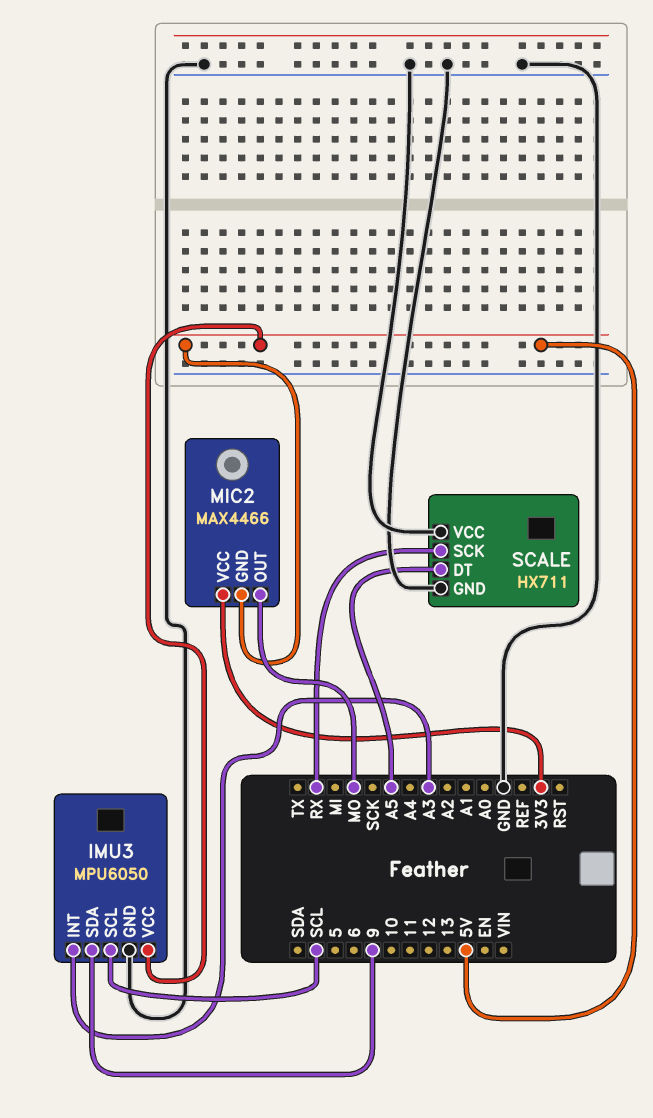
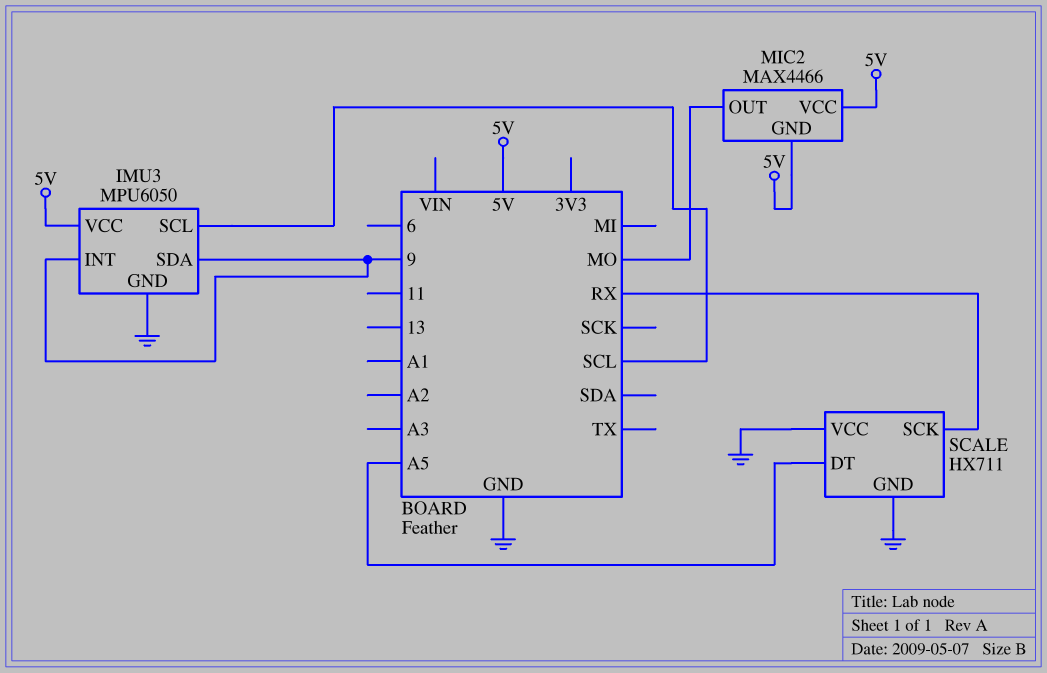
IMU3 pin INT: A3 -> 9
MIC2 pin VCC: 3V3 -> 5V

